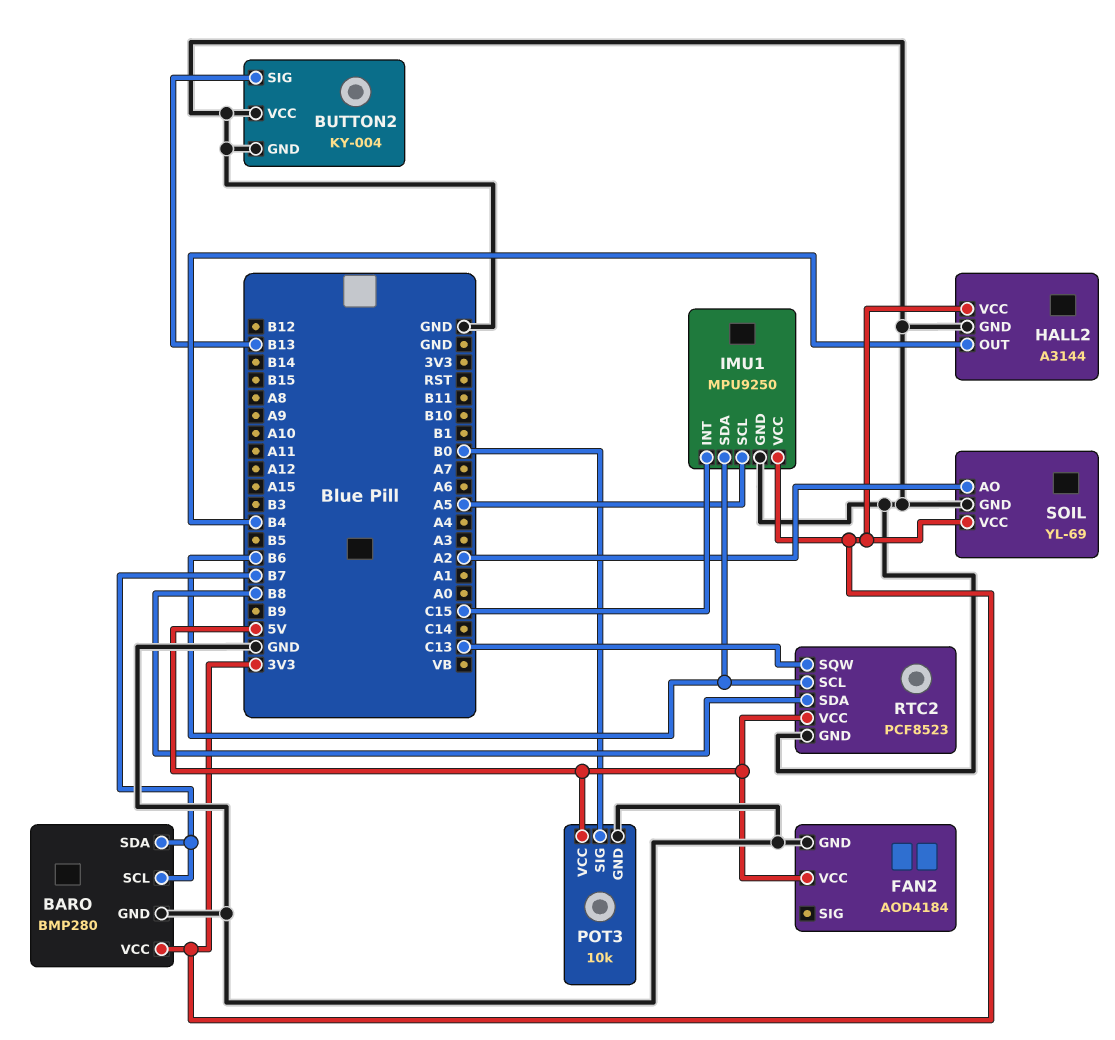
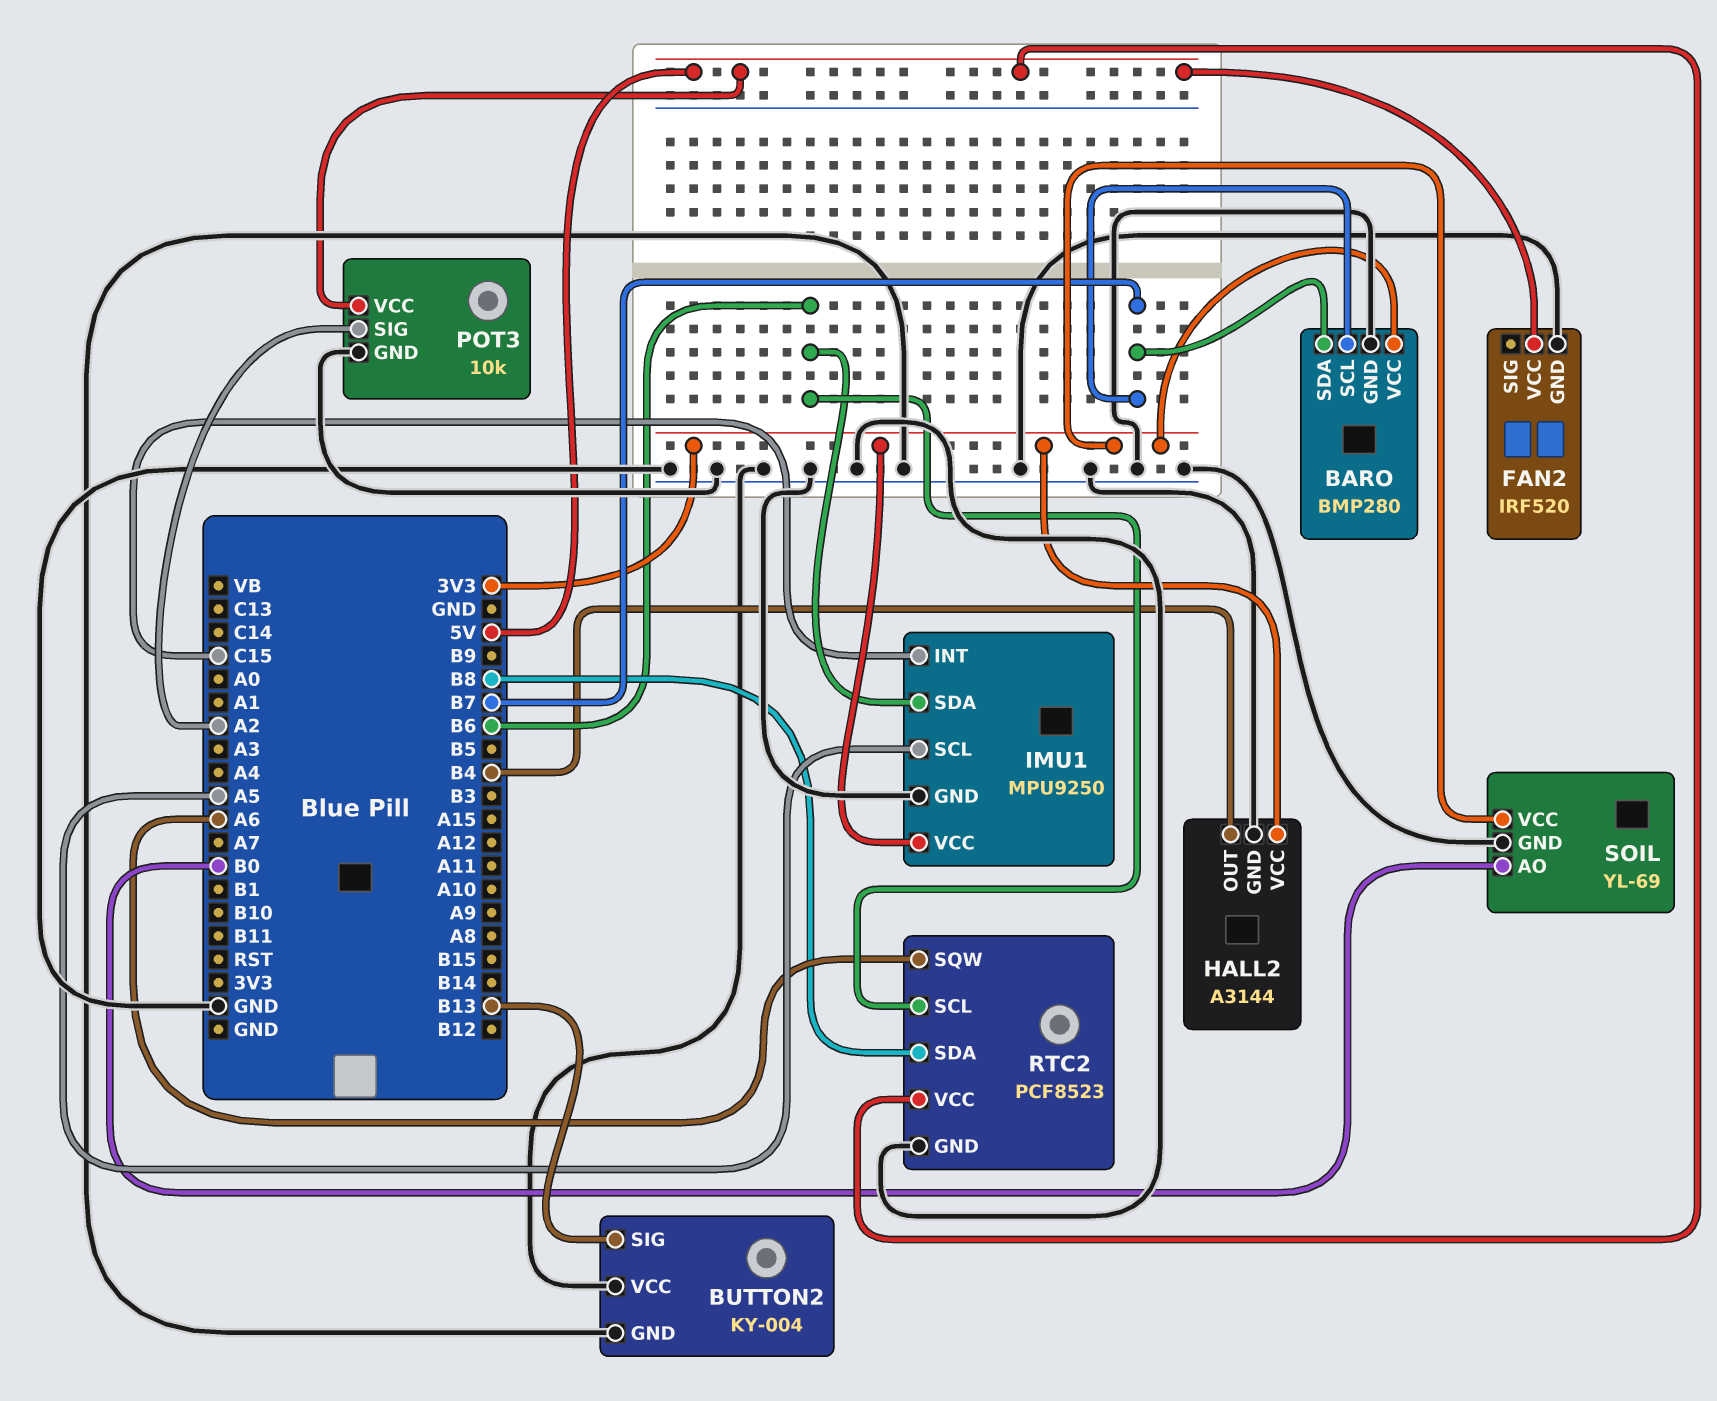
FAN2: AOD4184 -> IRF520
POT3 pin SIG: B0 -> A2
RTC2 pin SQW: C13 -> A6
SOIL pin AO: A2 -> B0

